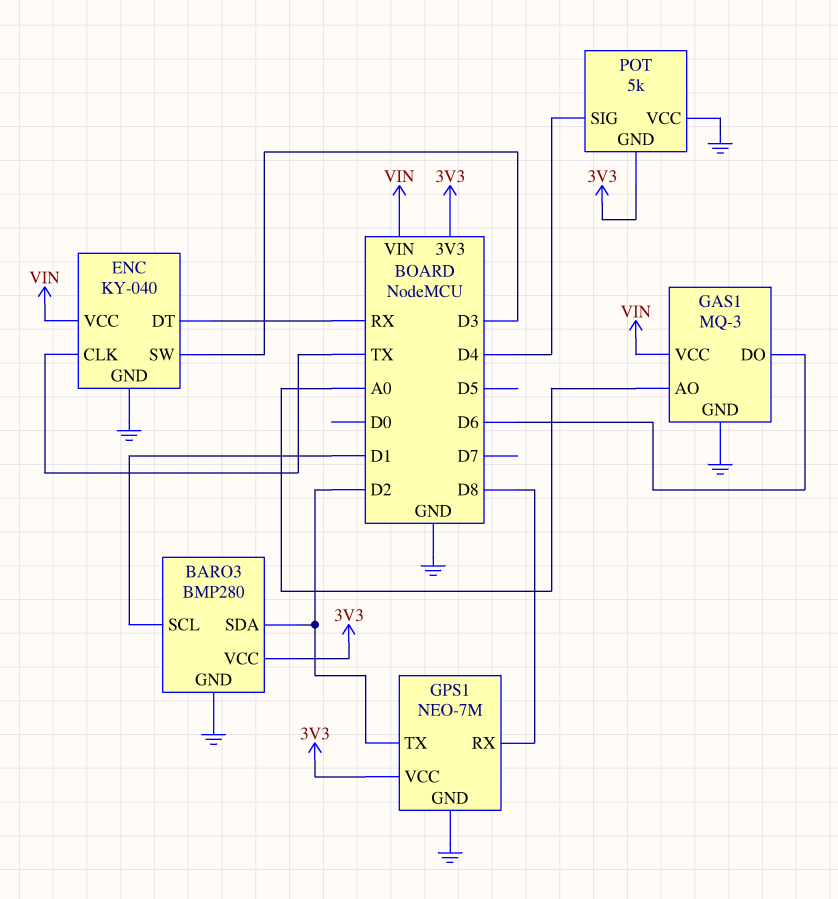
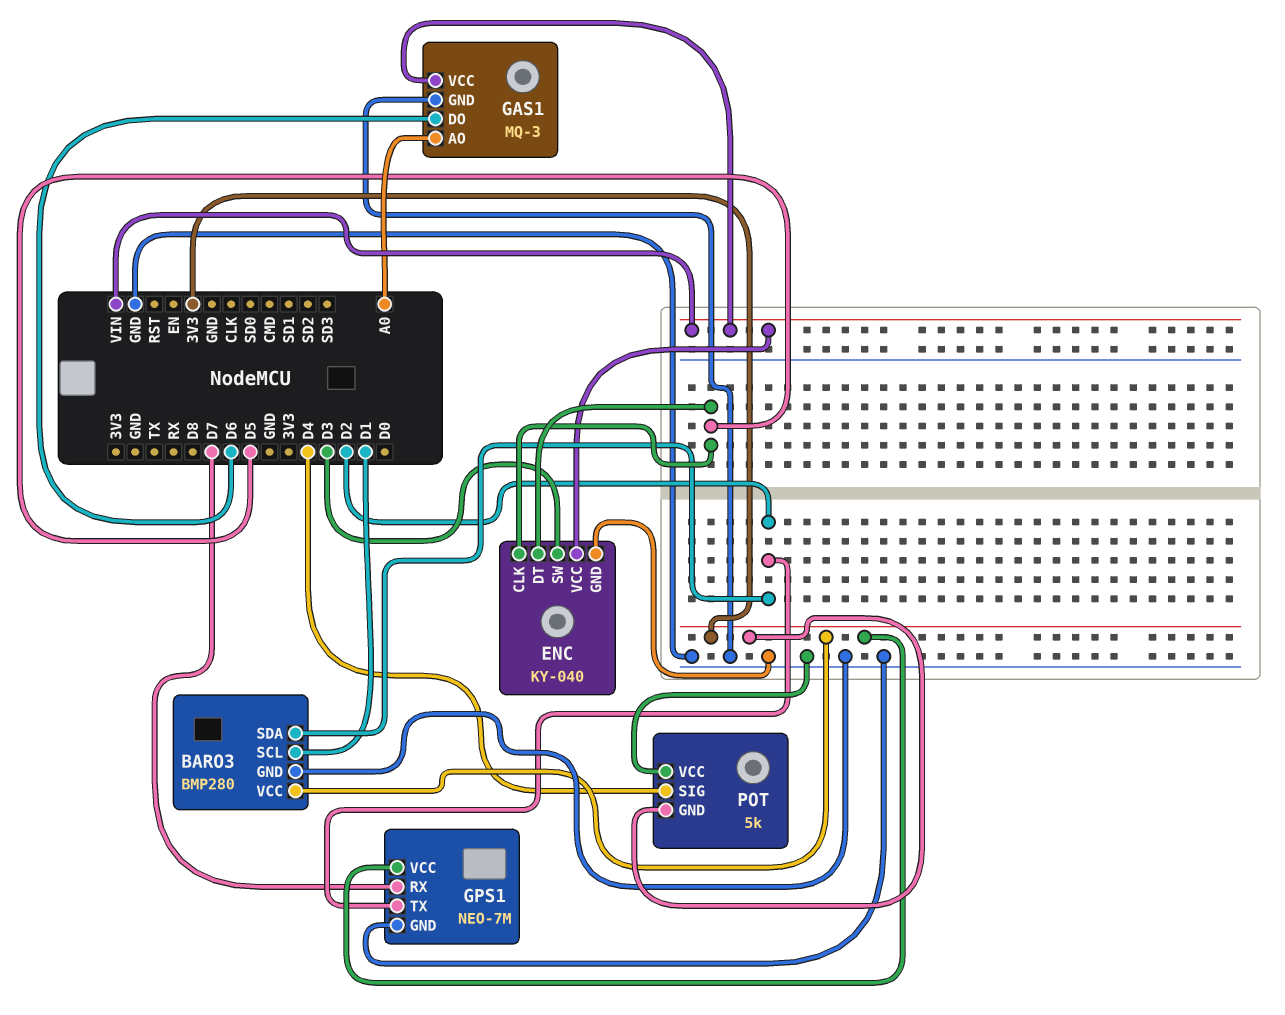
ENC pin CLK: TX -> D5
ENC pin DT: RX -> D5
GPS1 pin RX: D8 -> D7

